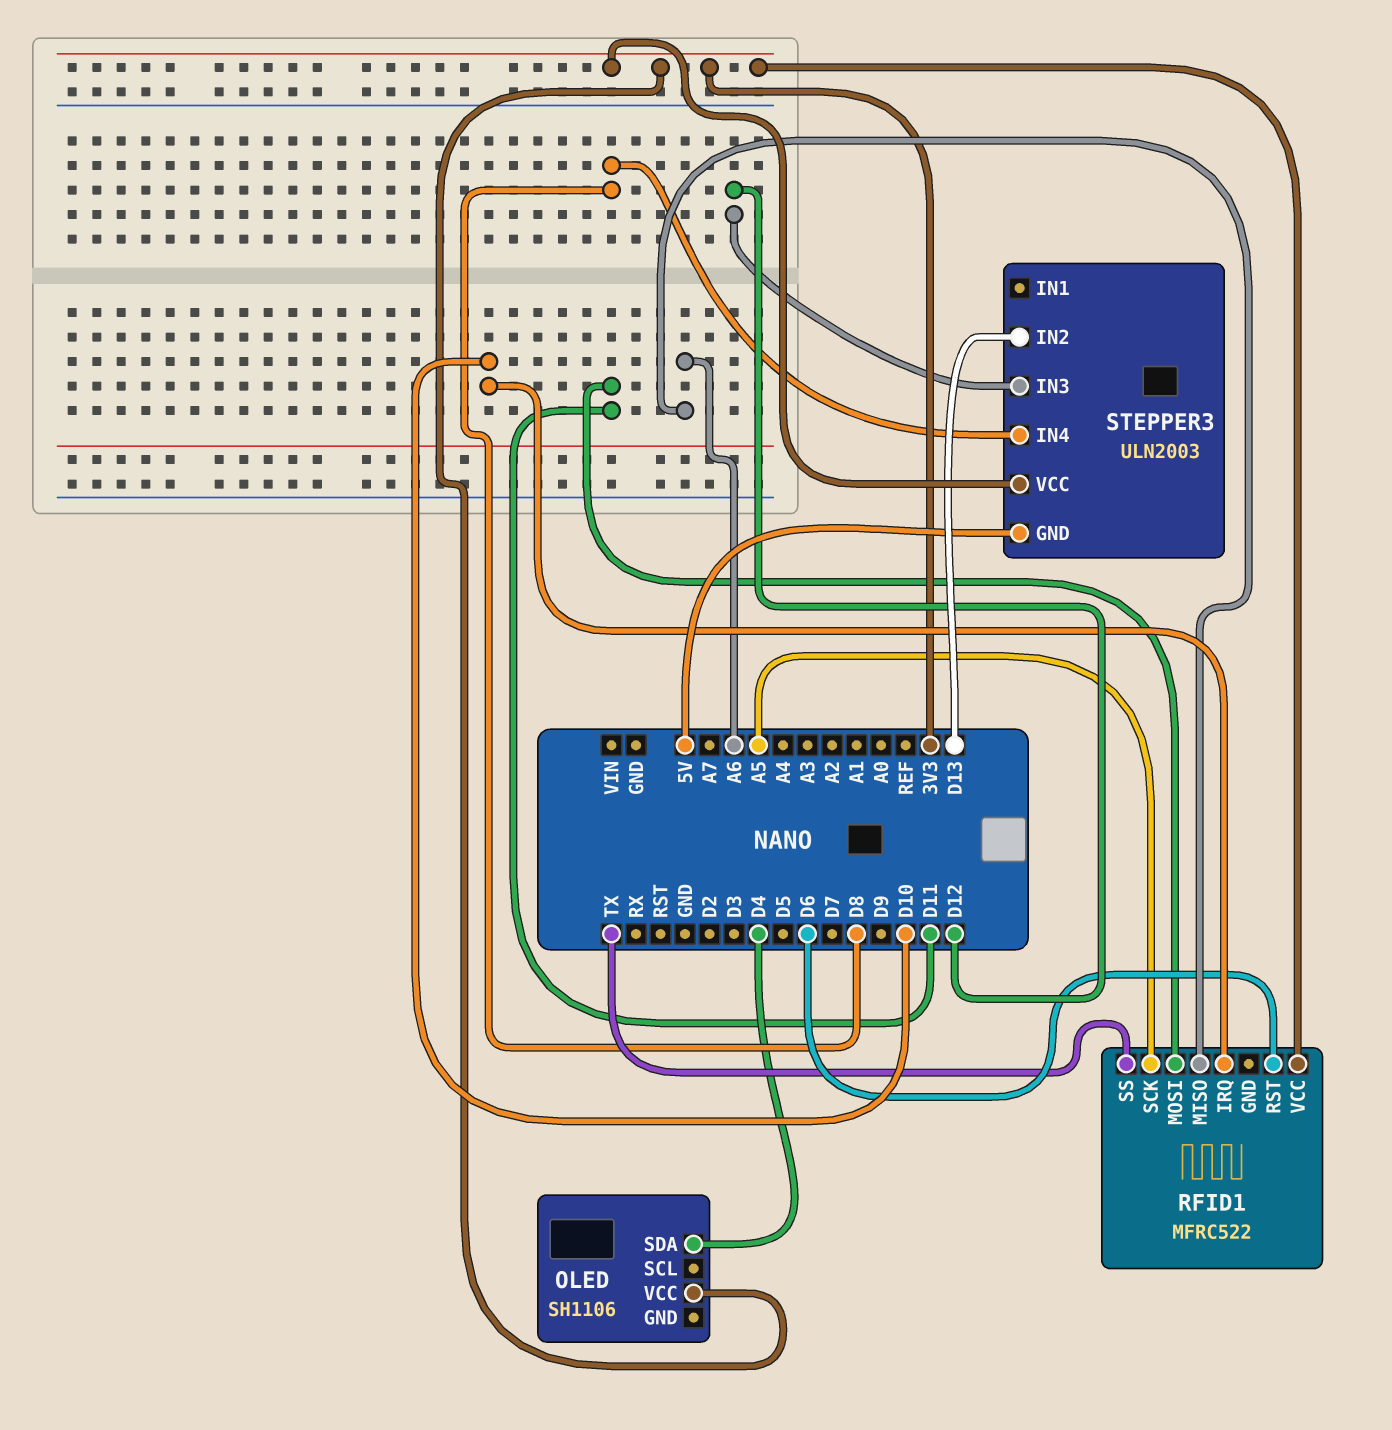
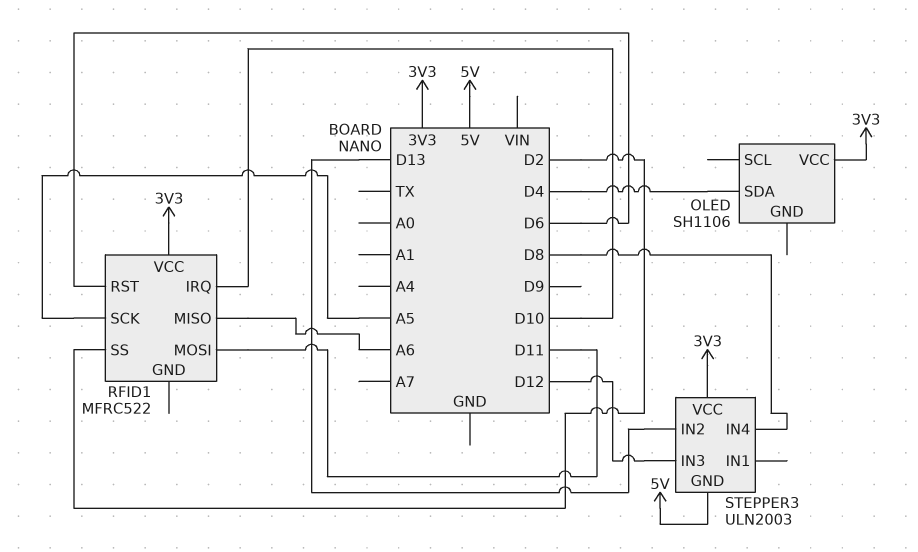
RFID1 pin SS: TX -> D2

